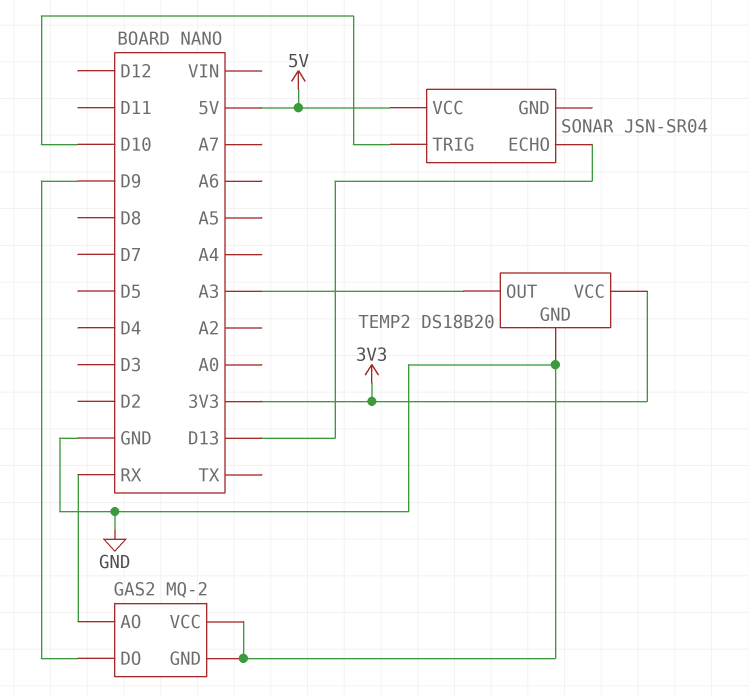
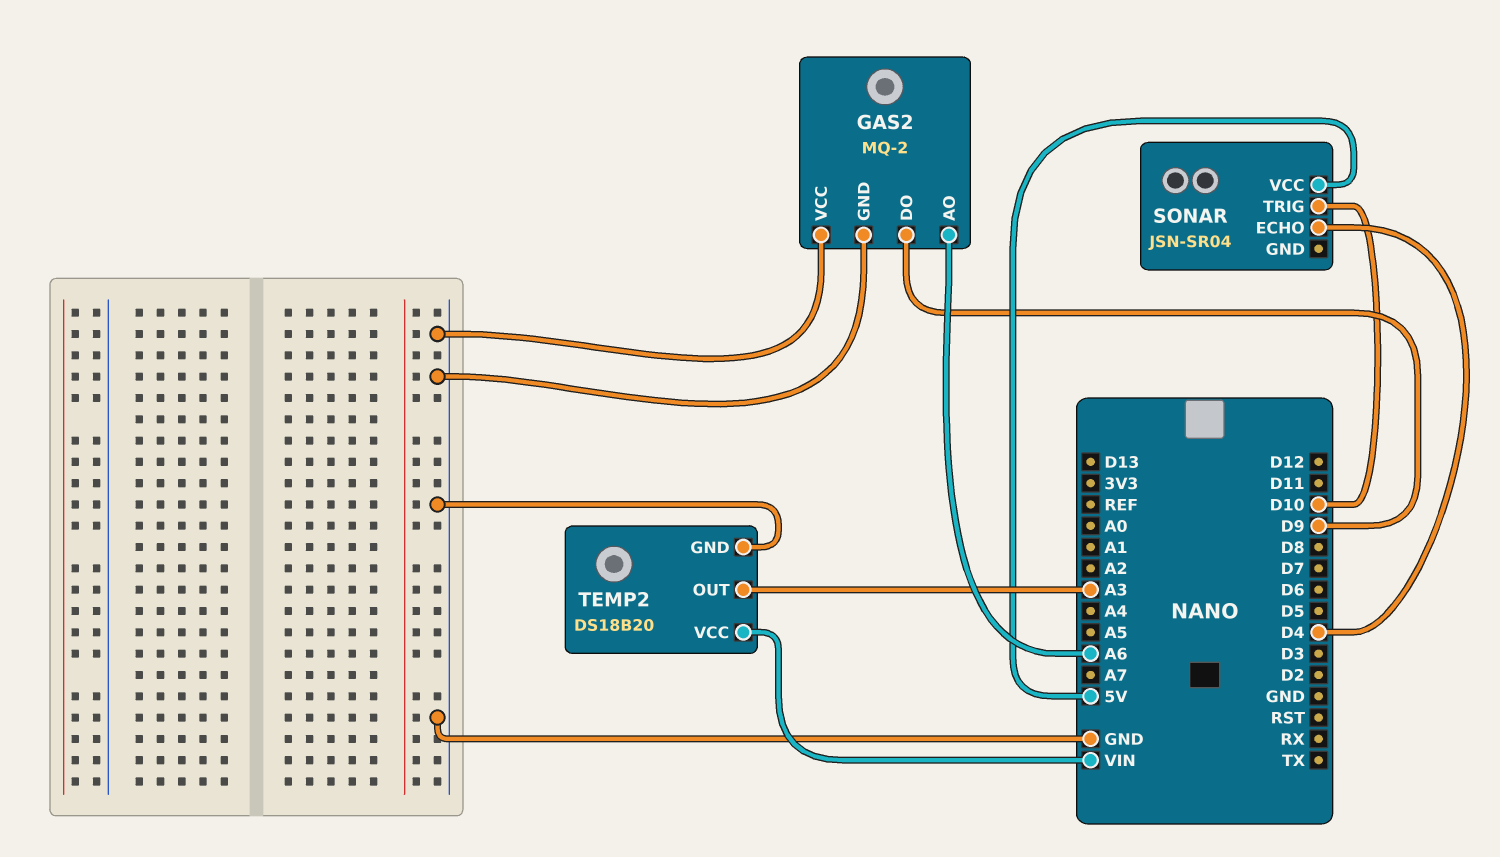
GAS2 pin AO: RX -> A6
SONAR pin ECHO: D13 -> D4
TEMP2 pin VCC: 3V3 -> VIN

